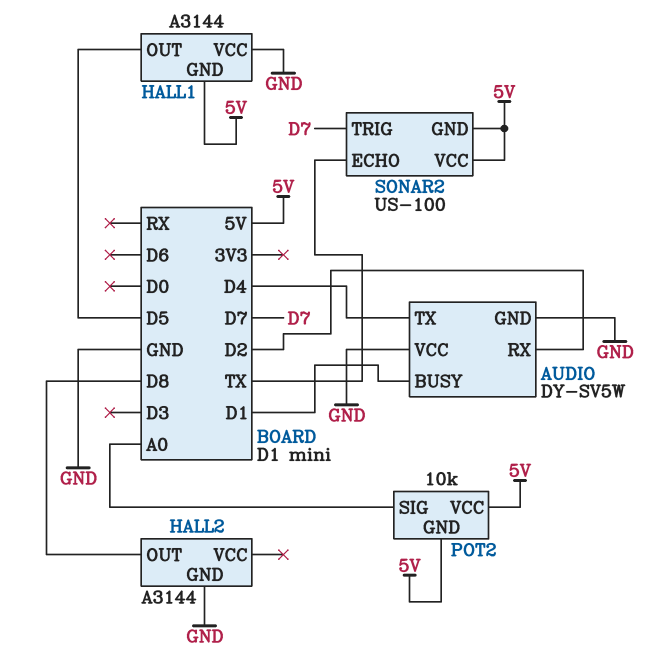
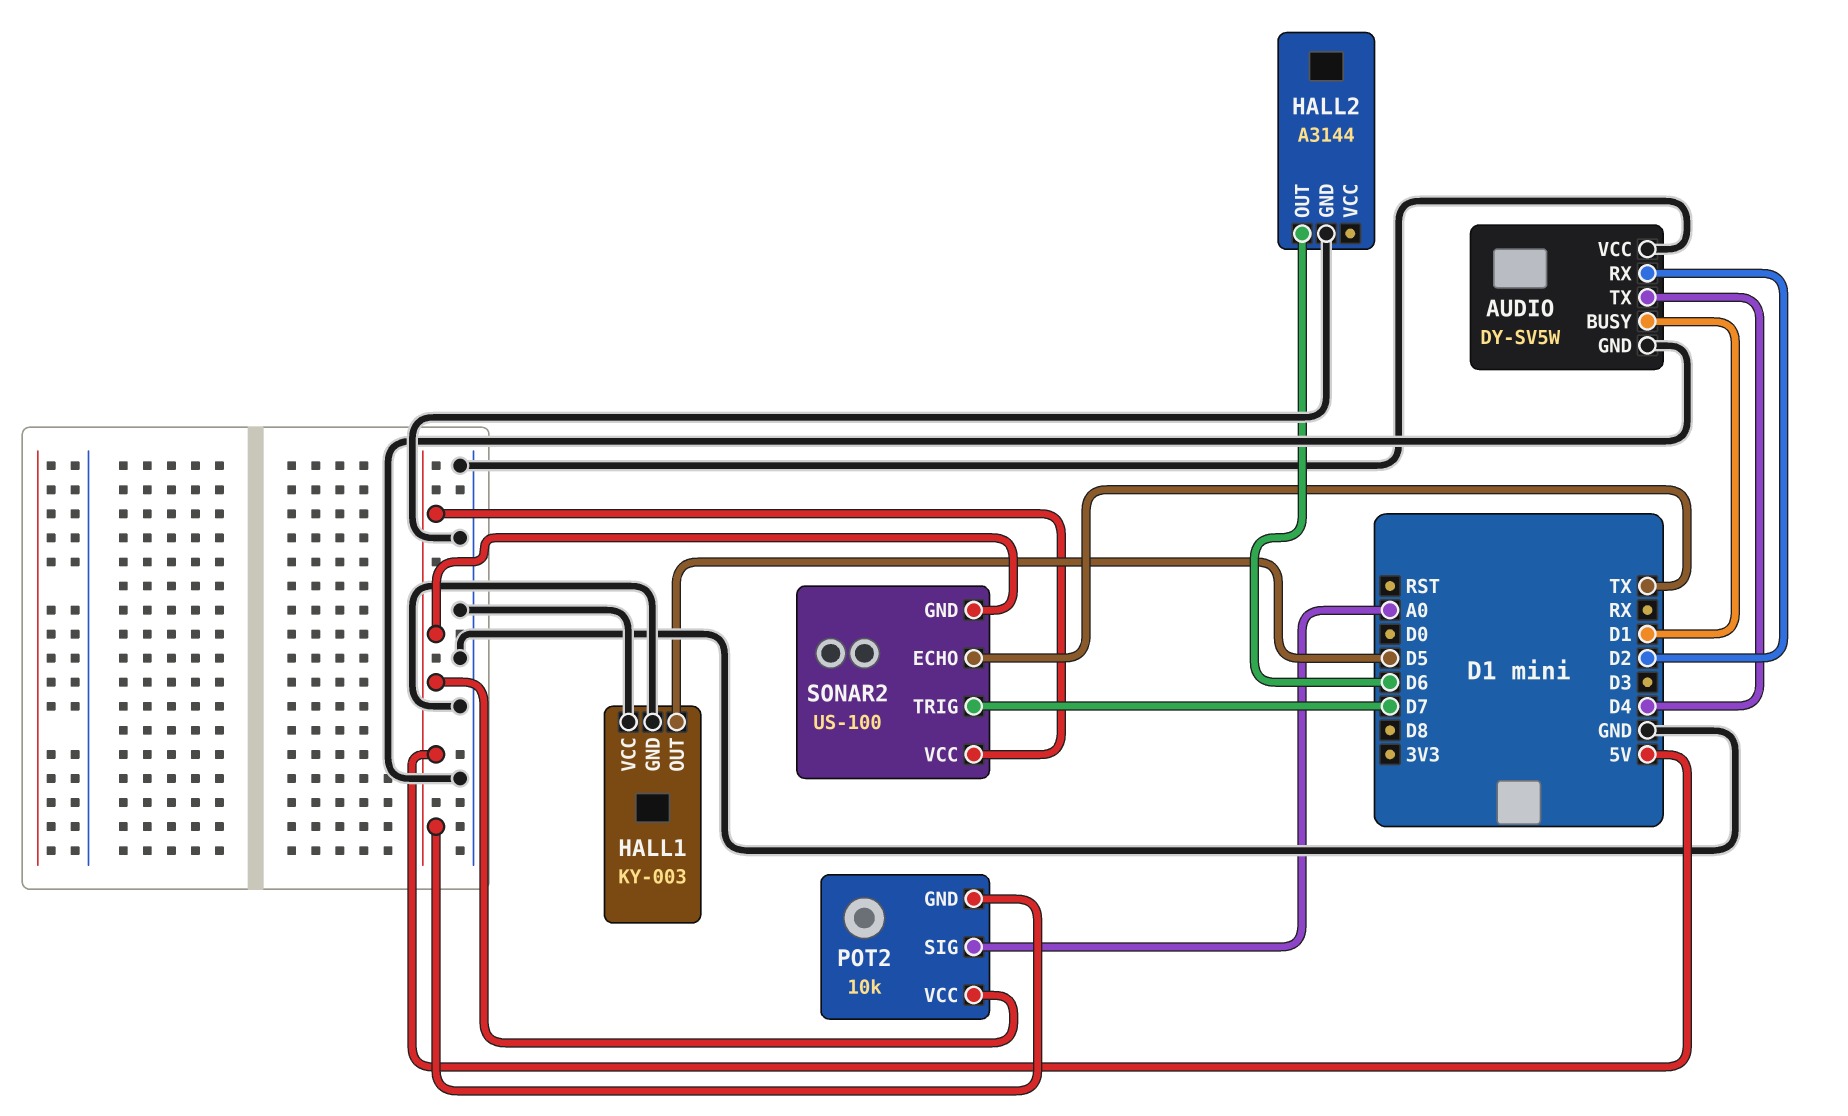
HALL1: A3144 -> KY-003
HALL1 pin GND: 5V -> GND
HALL2 pin OUT: D8 -> D6

